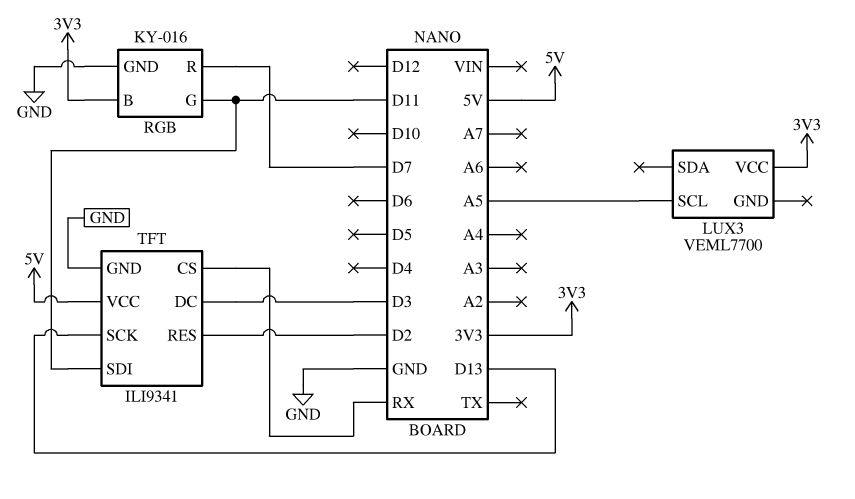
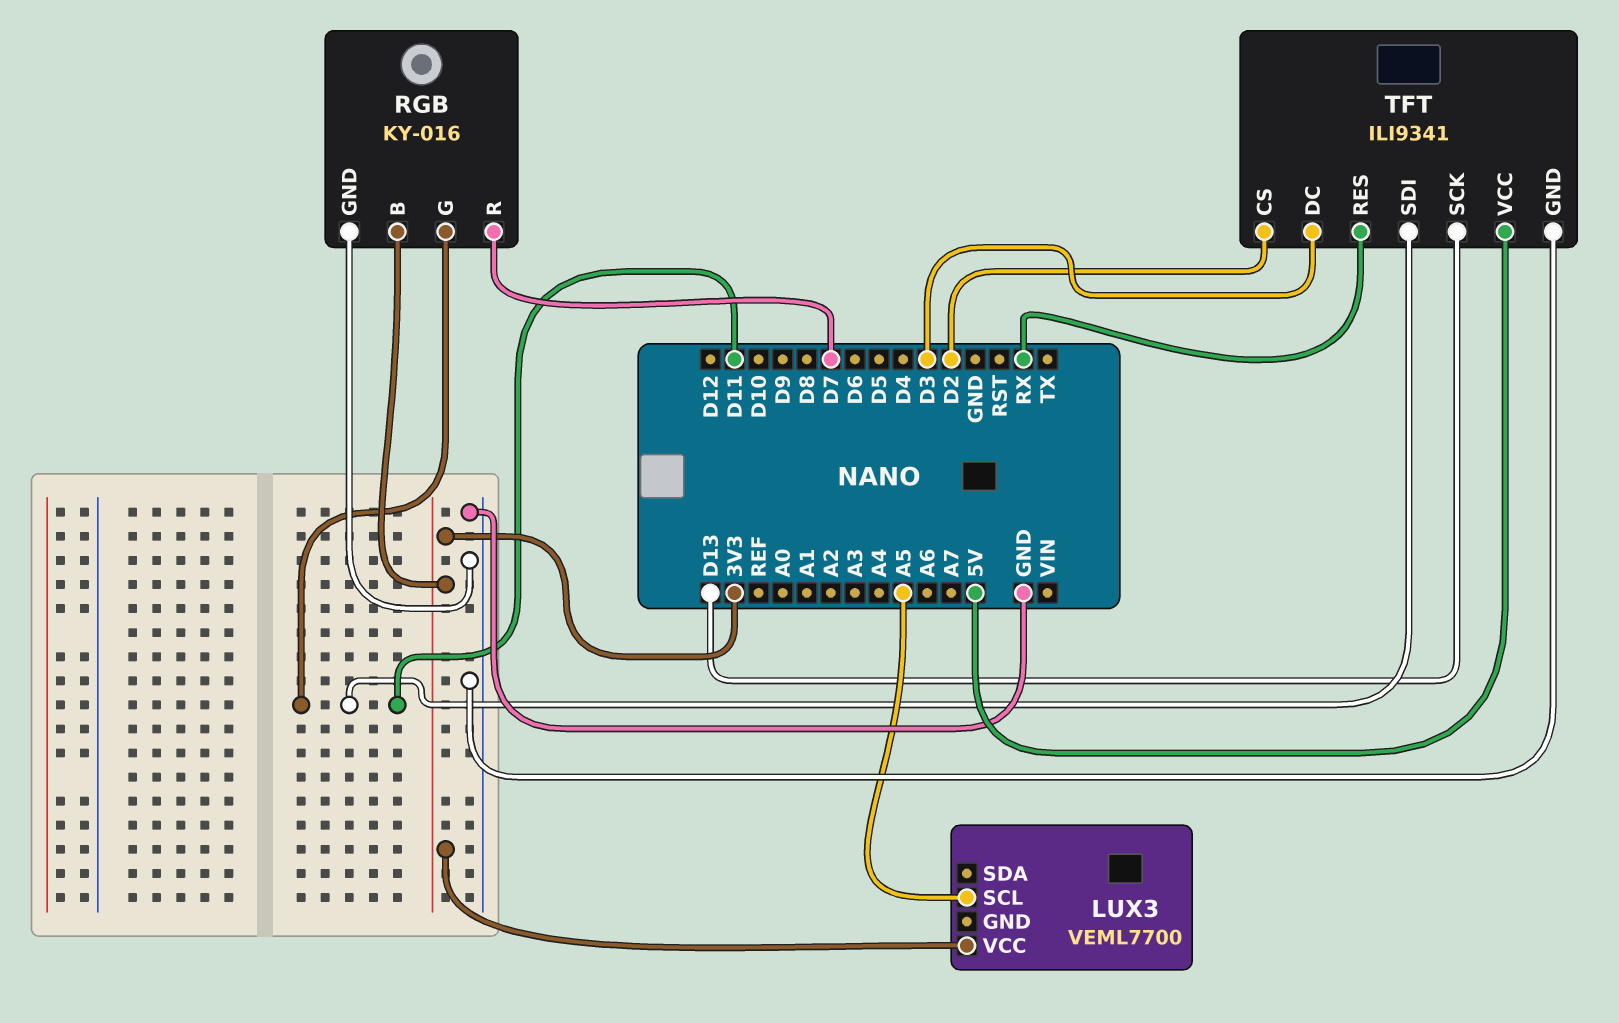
TFT pin CS: RX -> D2
TFT pin RES: D2 -> RX

